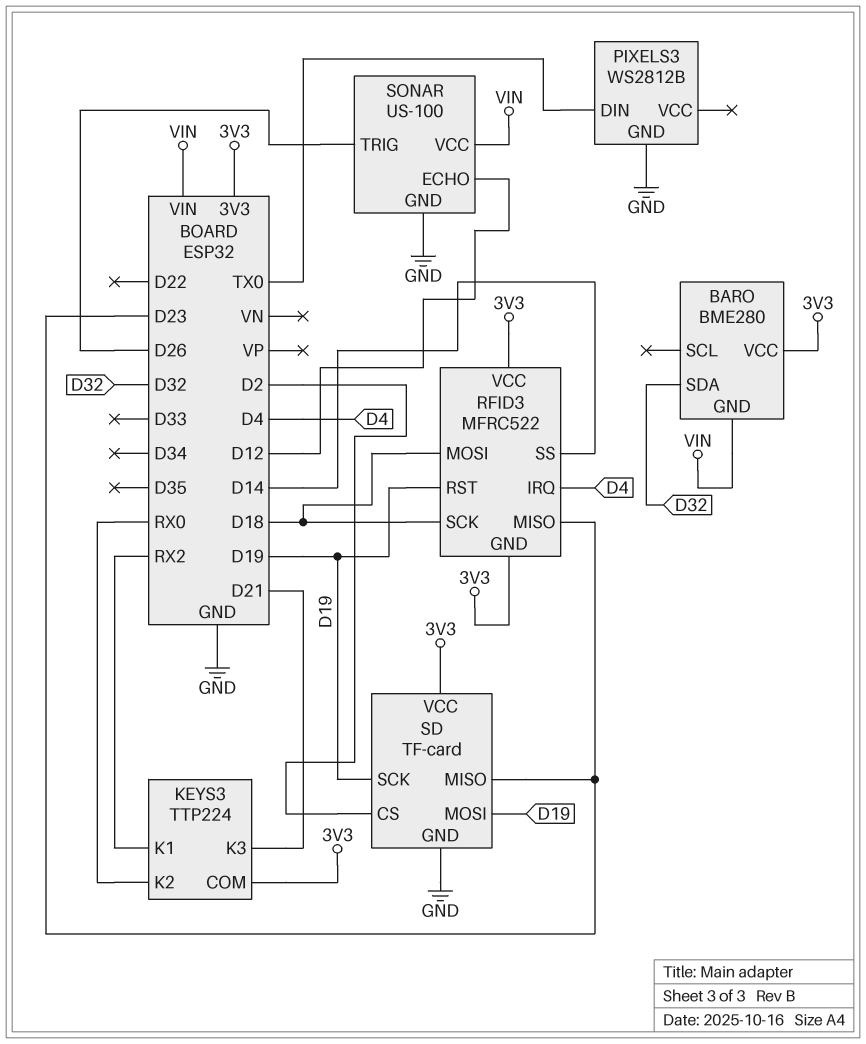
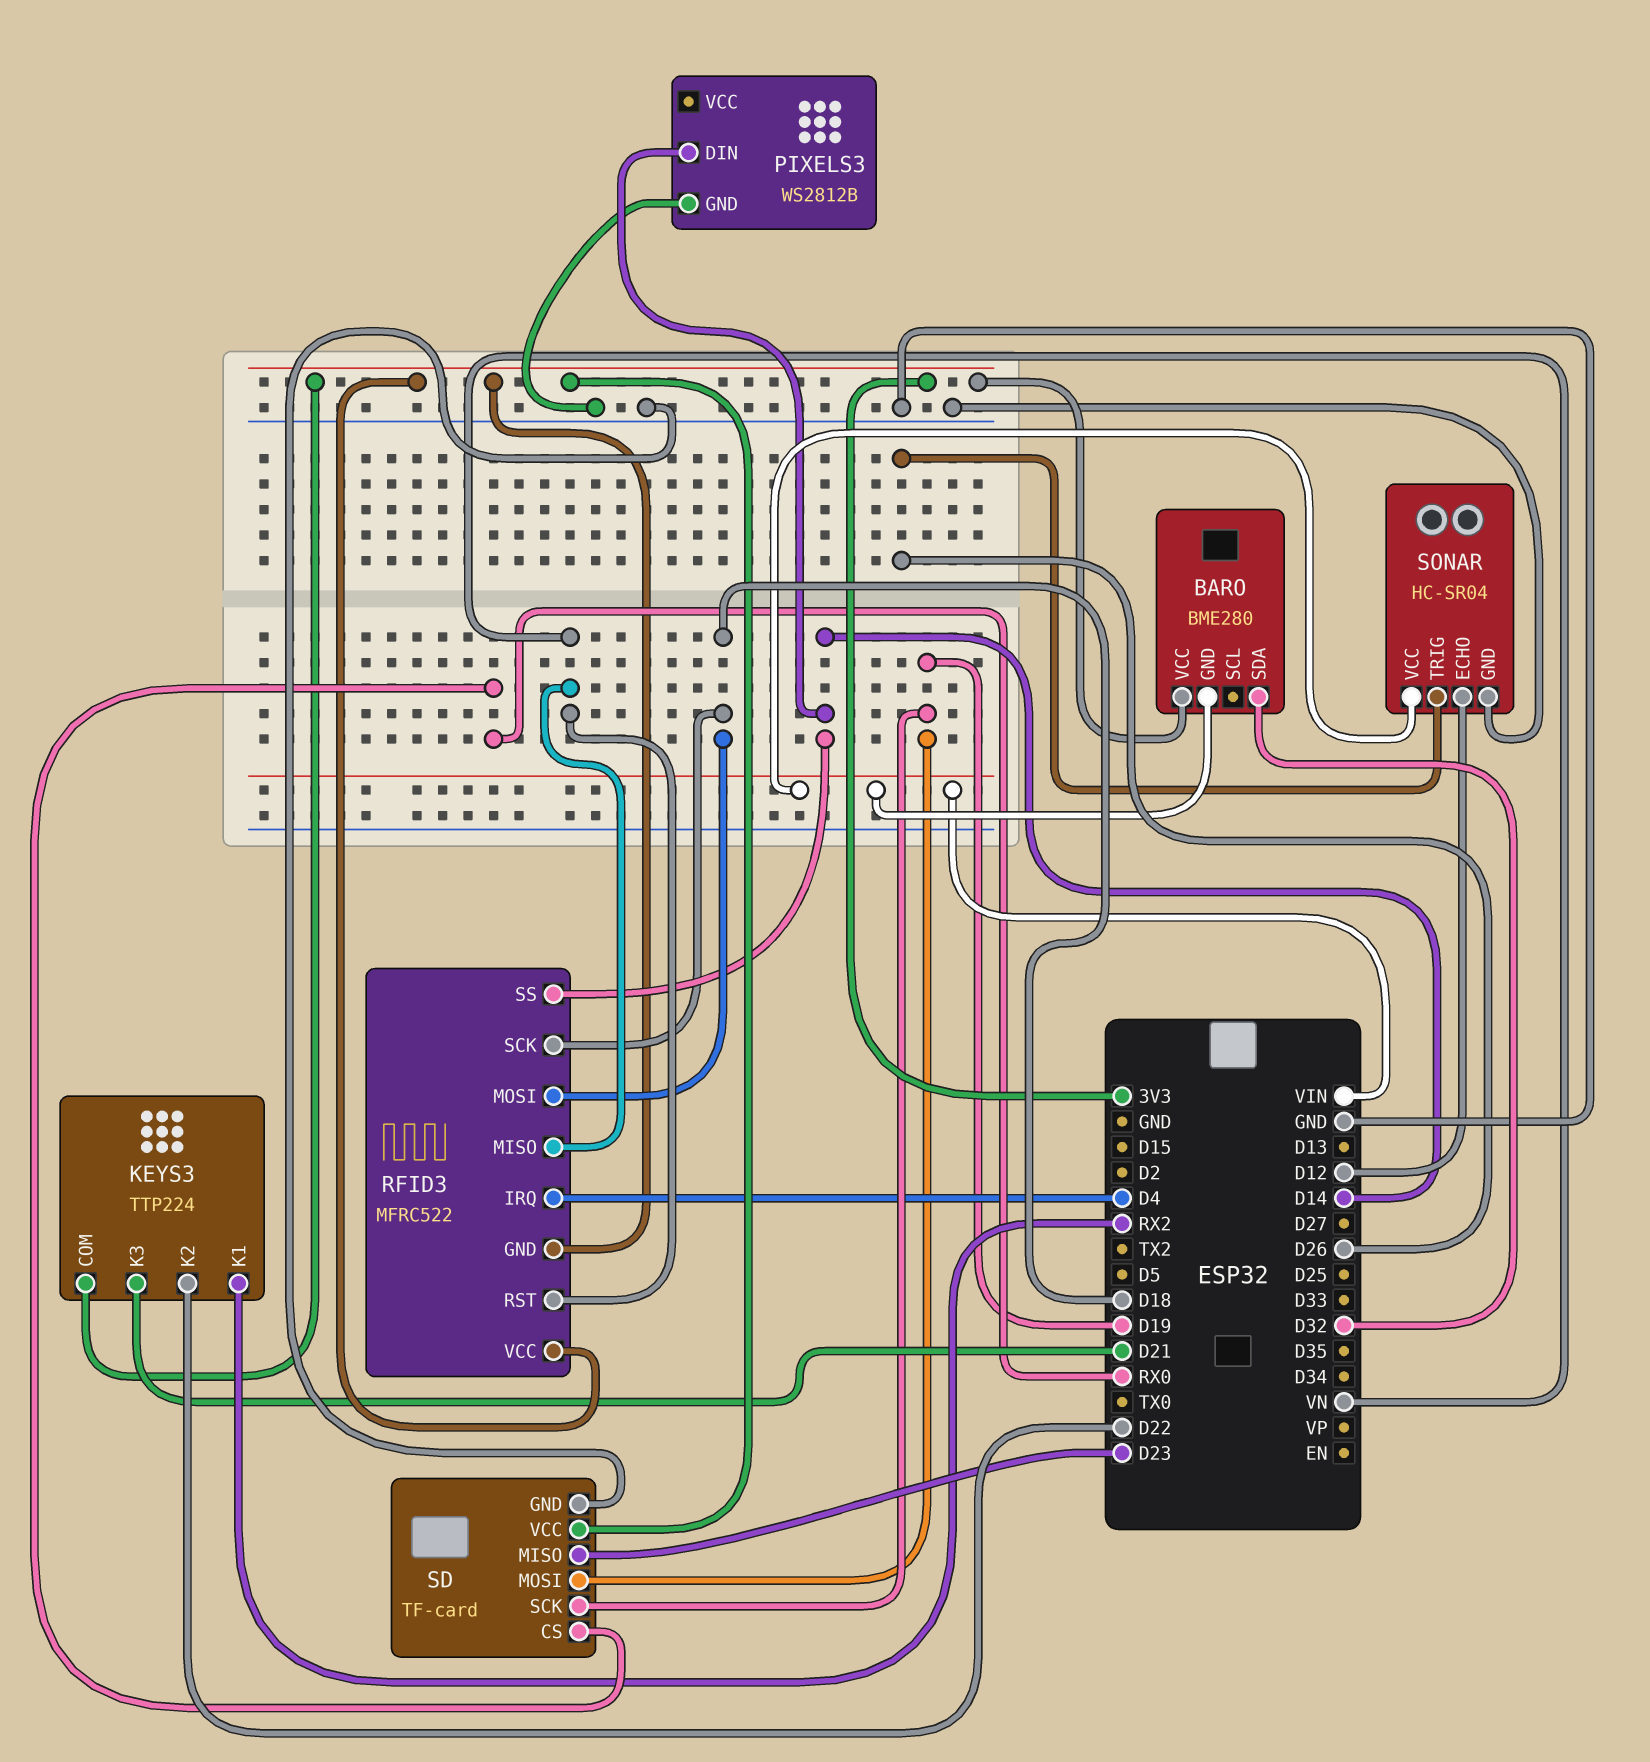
KEYS3 pin K2: RX0 -> D22
PIXELS3 pin DIN: TX0 -> D14
RFID3 pin MISO: D23 -> VN
RFID3 pin RST: D19 -> VN
SD pin CS: D2 -> RX0
SONAR: US-100 -> HC-SR04

